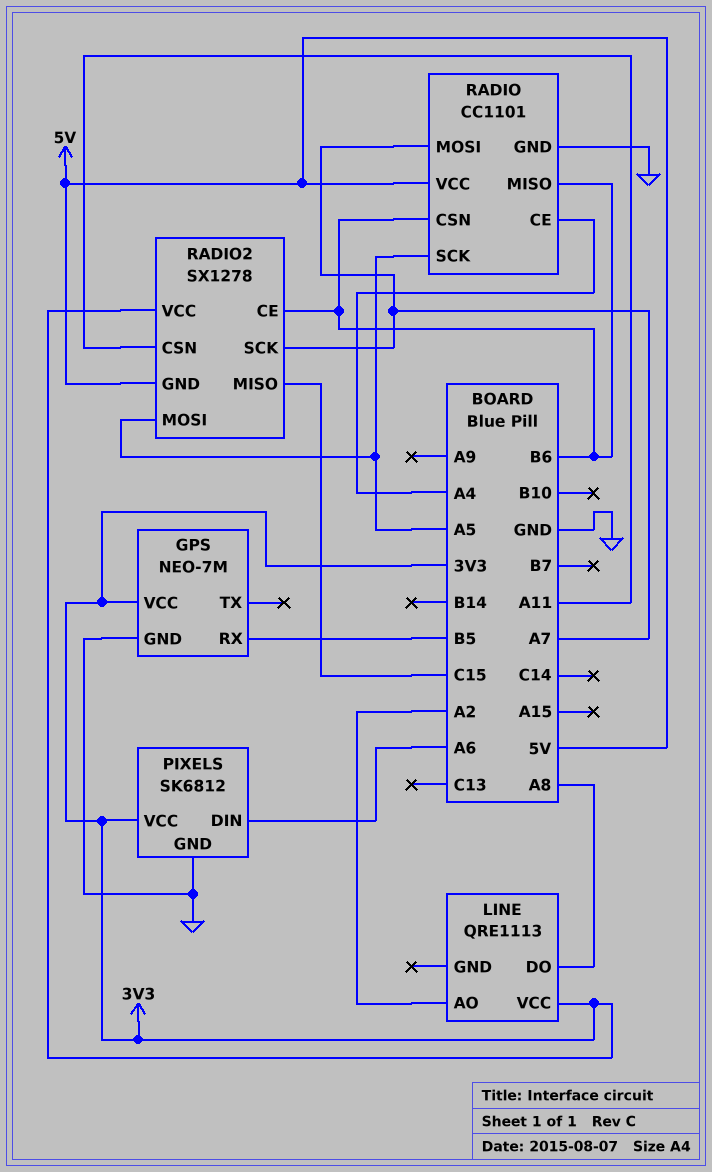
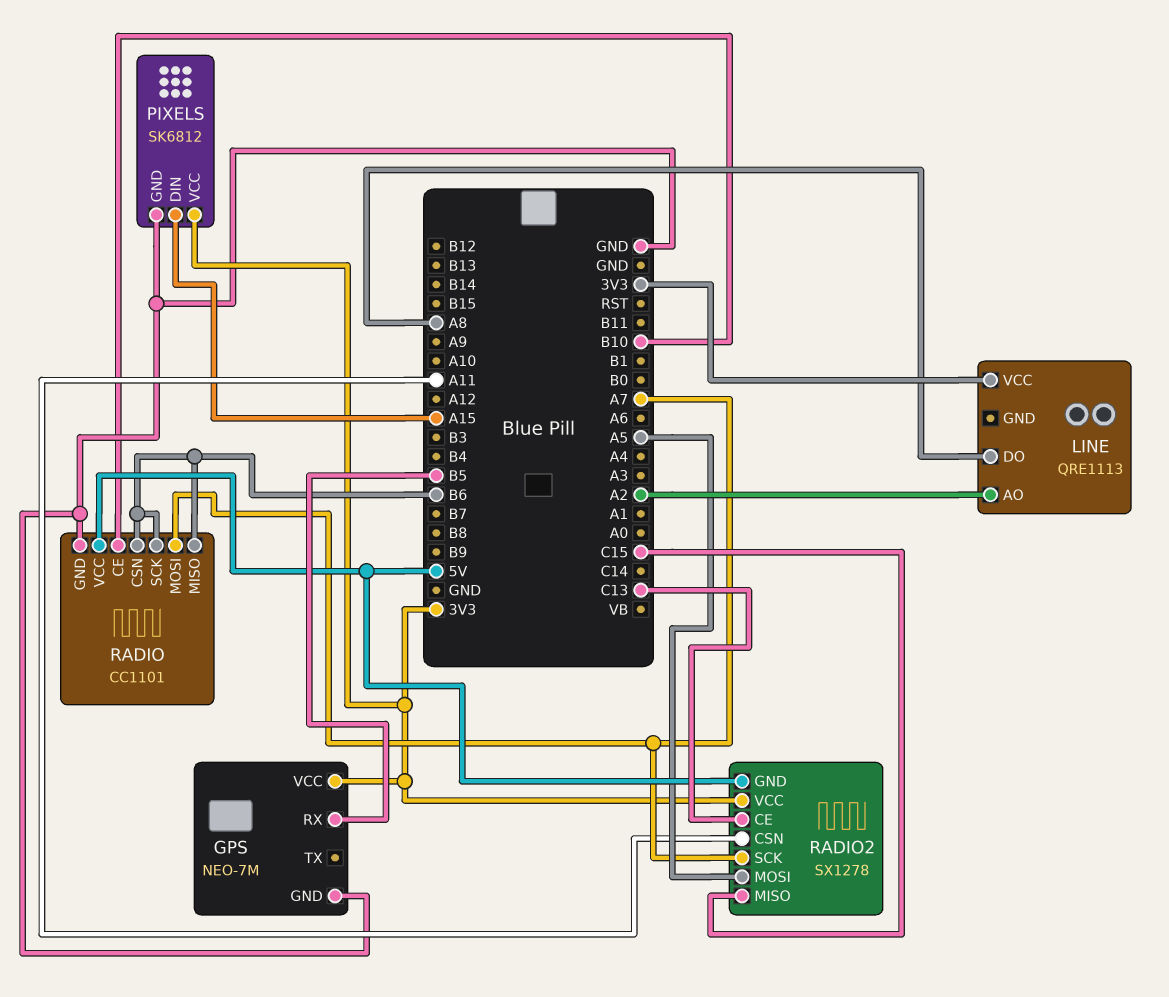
PIXELS pin DIN: A6 -> A15
RADIO pin CE: A4 -> B10
RADIO pin SCK: A5 -> B6
RADIO2 pin CE: B6 -> C13

